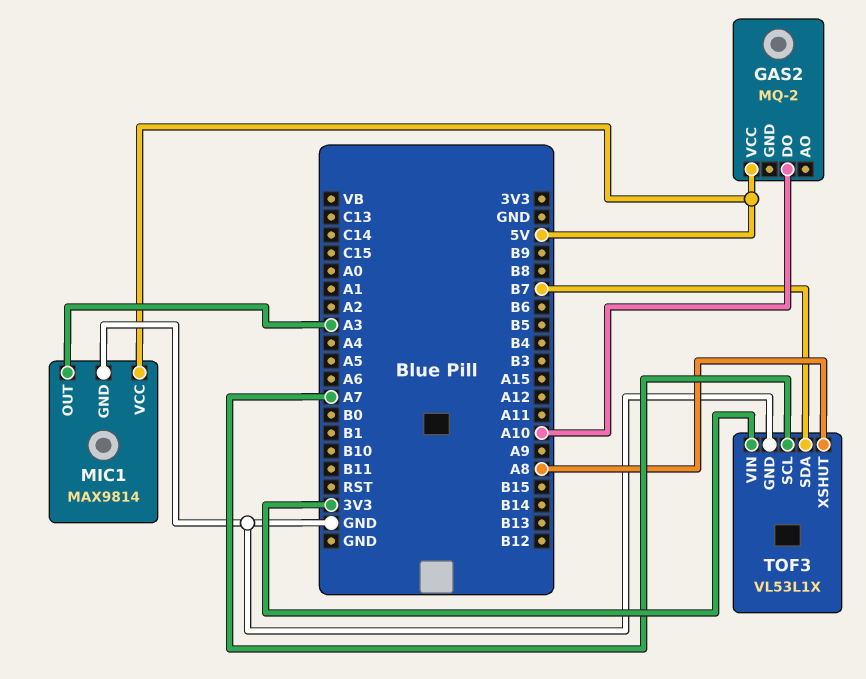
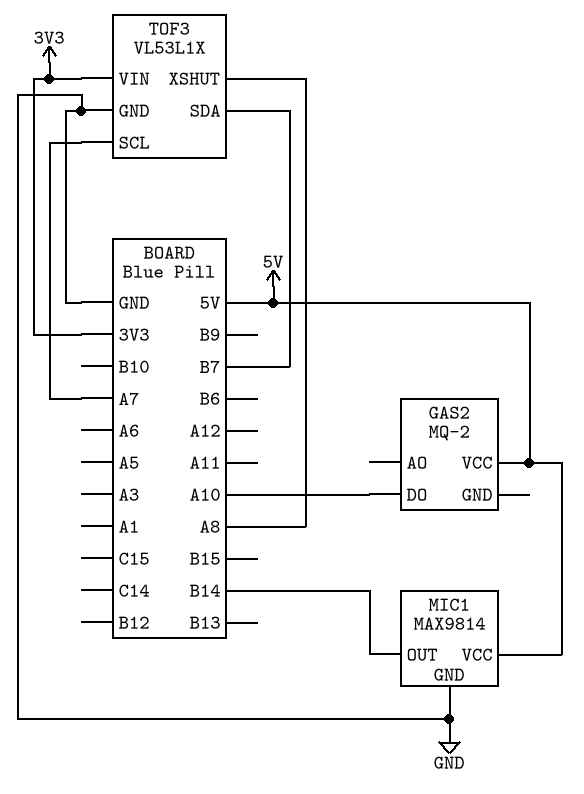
MIC1 pin OUT: A3 -> B14

